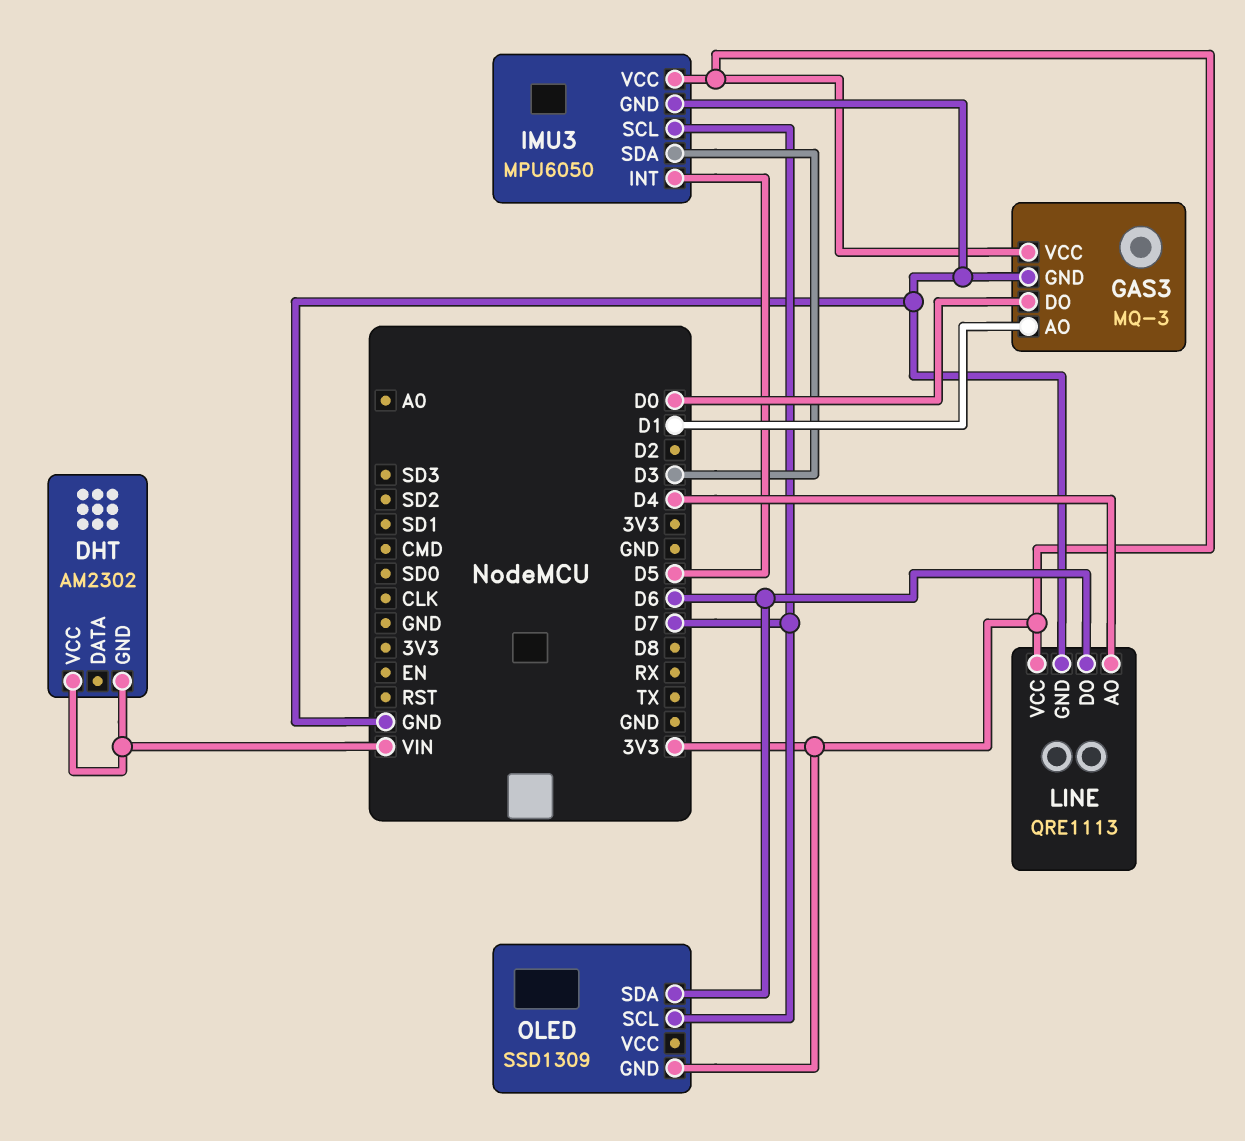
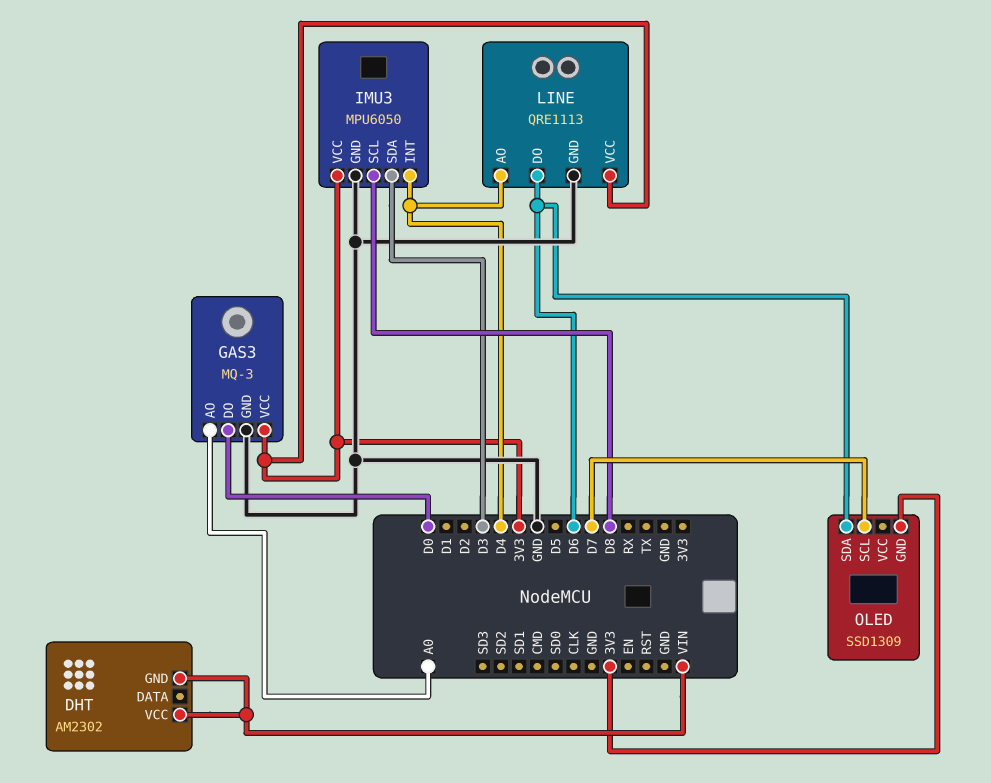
GAS3 pin AO: D1 -> A0
IMU3 pin INT: D5 -> D4
IMU3 pin SCL: D7 -> D8

